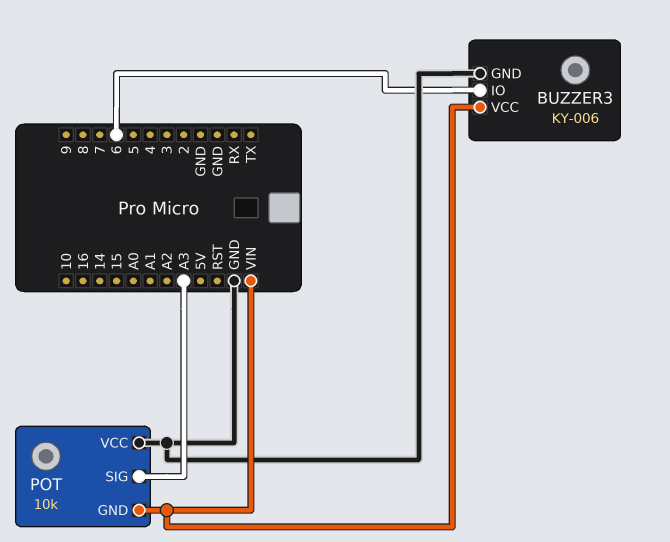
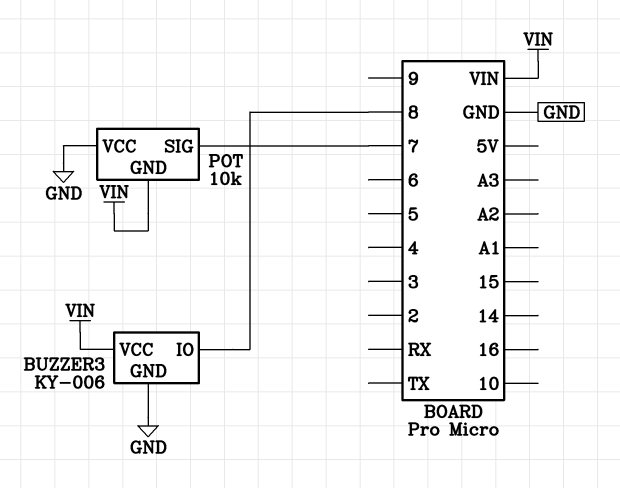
BUZZER3 pin IO: 6 -> 8
POT pin SIG: A3 -> 7

